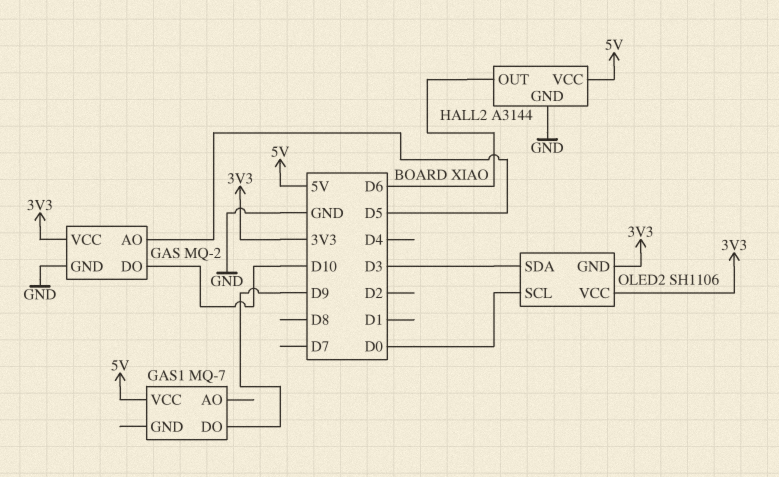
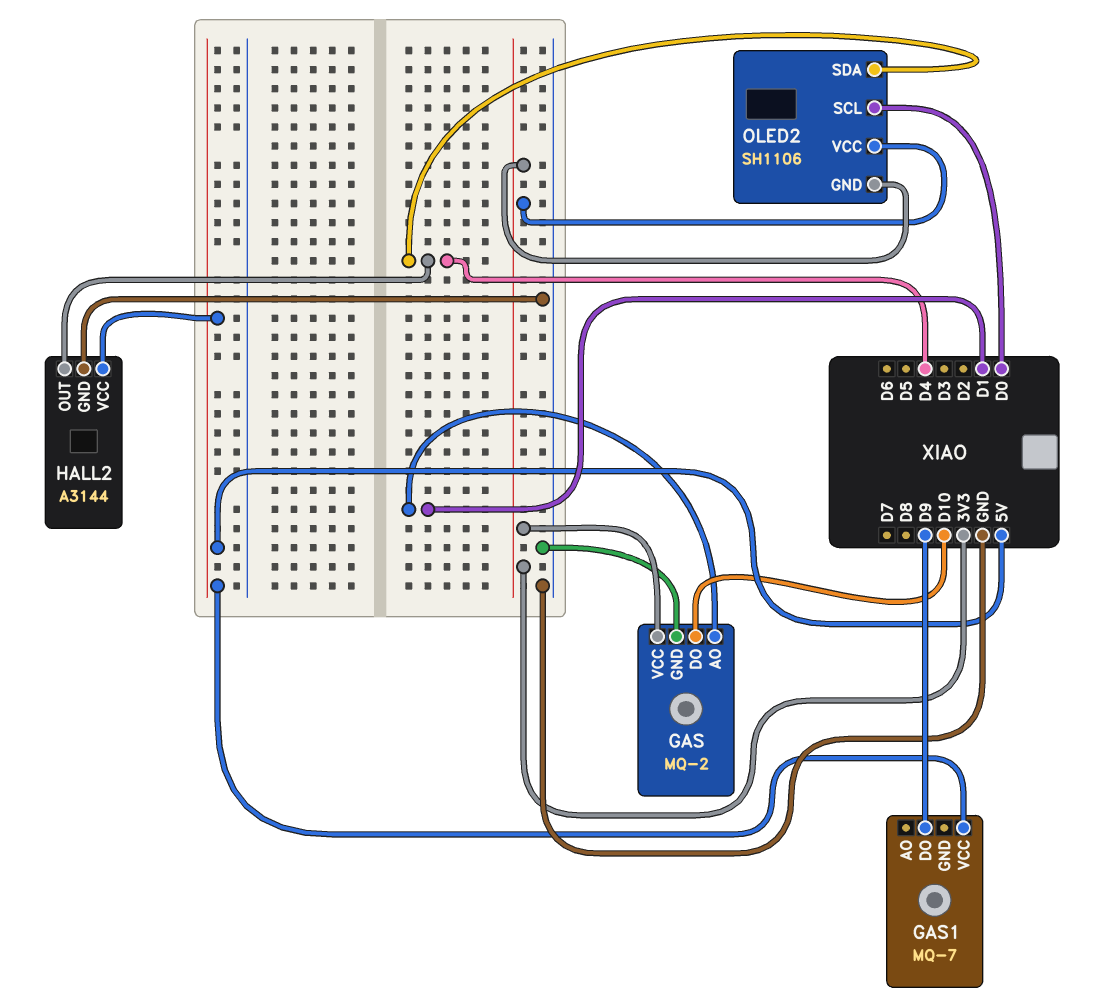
GAS pin AO: D5 -> D1
HALL2 pin OUT: D6 -> D4
OLED2 pin SDA: D3 -> D4

